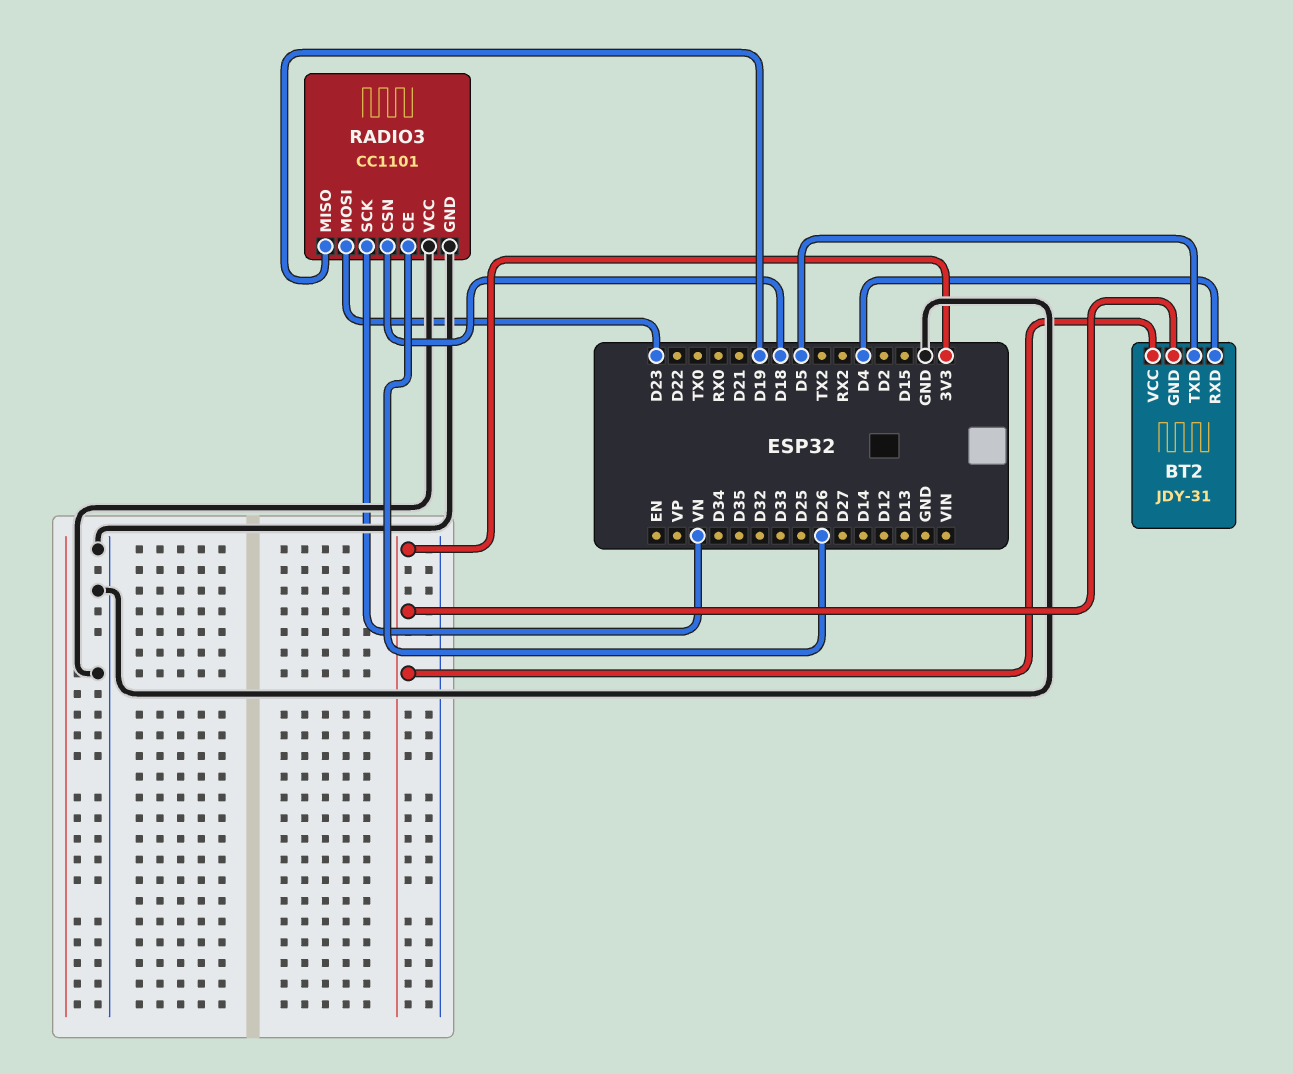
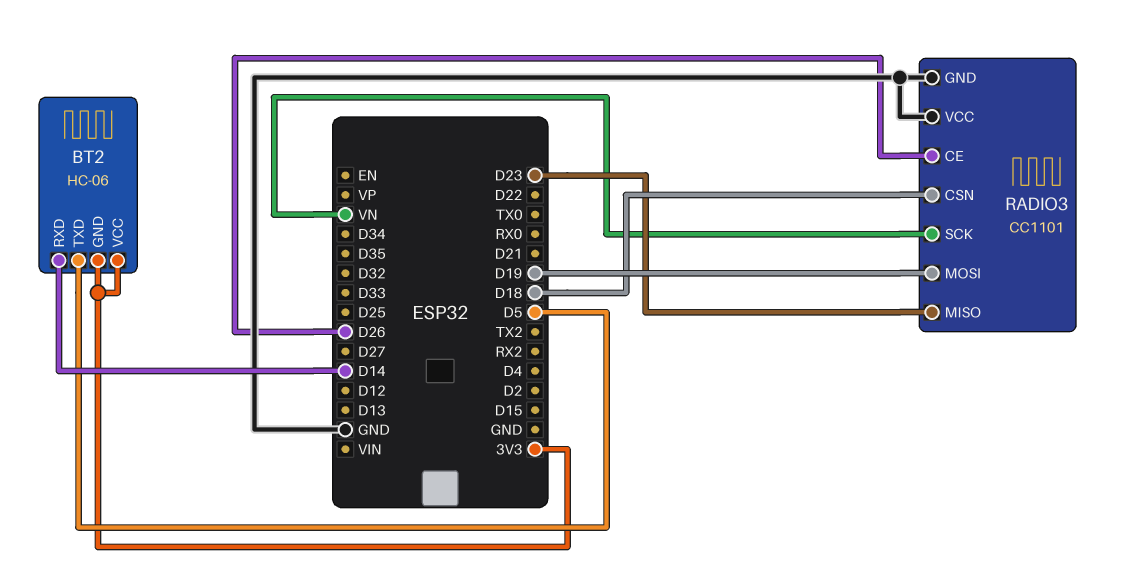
BT2: JDY-31 -> HC-06
BT2 pin RXD: D4 -> D14
RADIO3 pin MISO: D19 -> D23
RADIO3 pin MOSI: D23 -> D19

